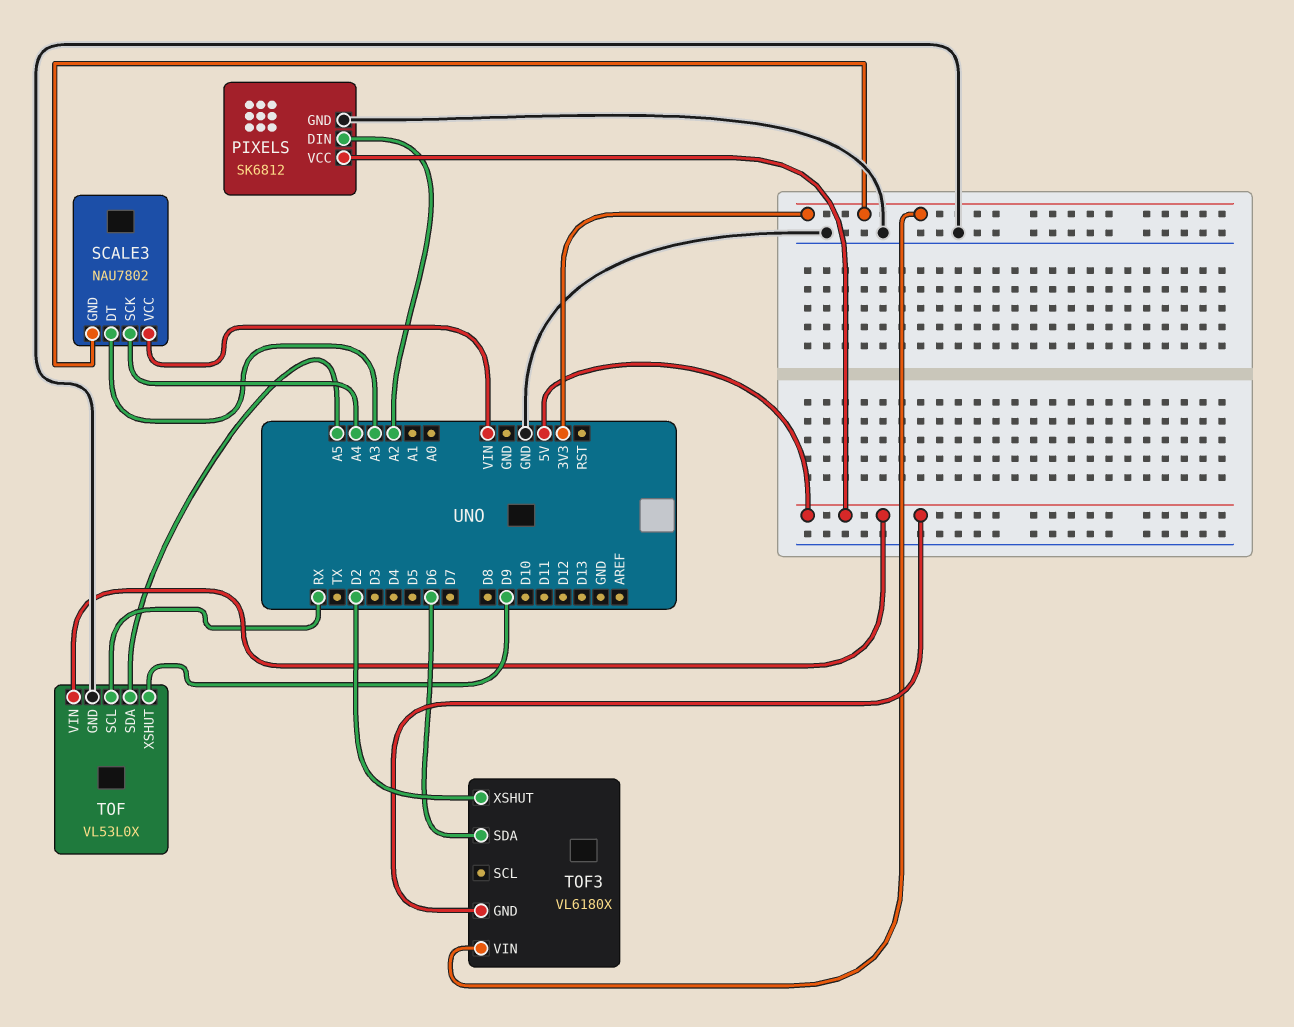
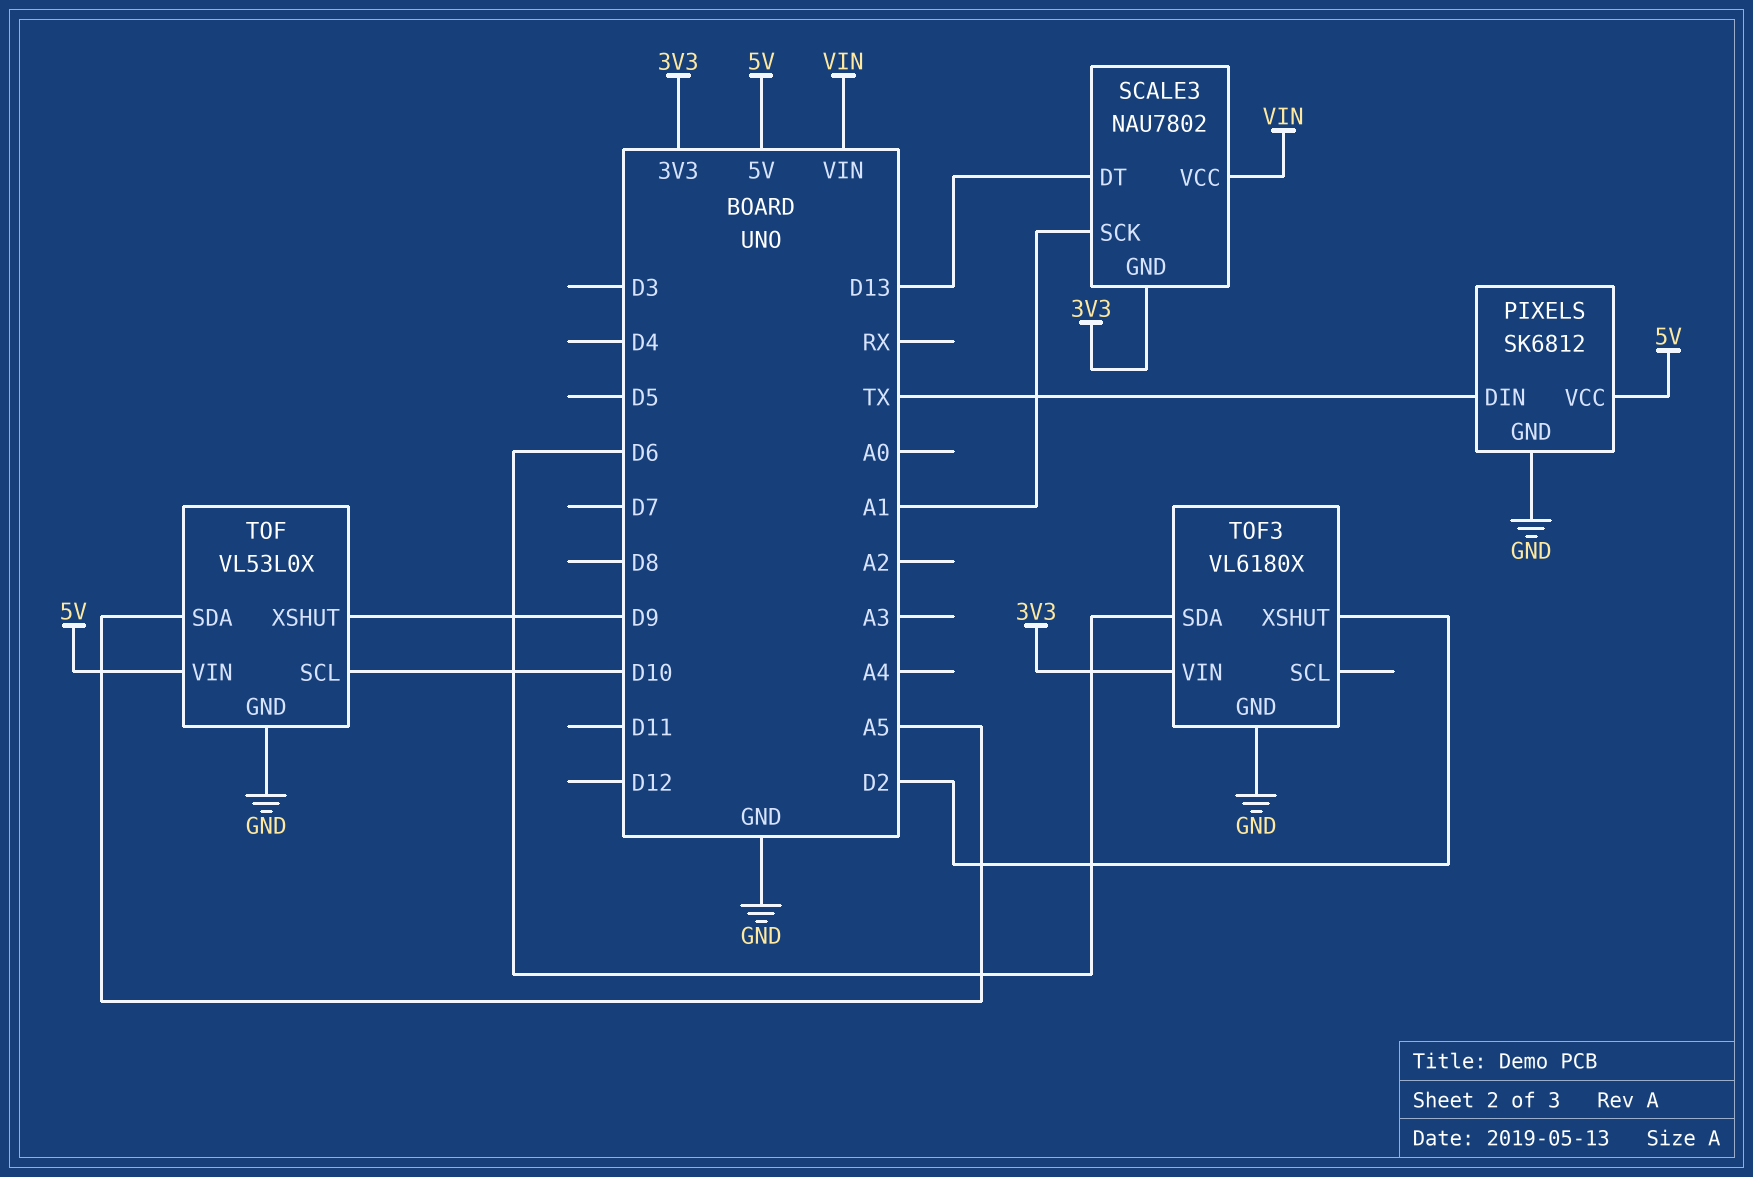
PIXELS pin DIN: A2 -> TX
SCALE3 pin DT: A3 -> D13
SCALE3 pin SCK: A4 -> A1
TOF pin SCL: RX -> D10
TOF3 pin GND: 5V -> GND

